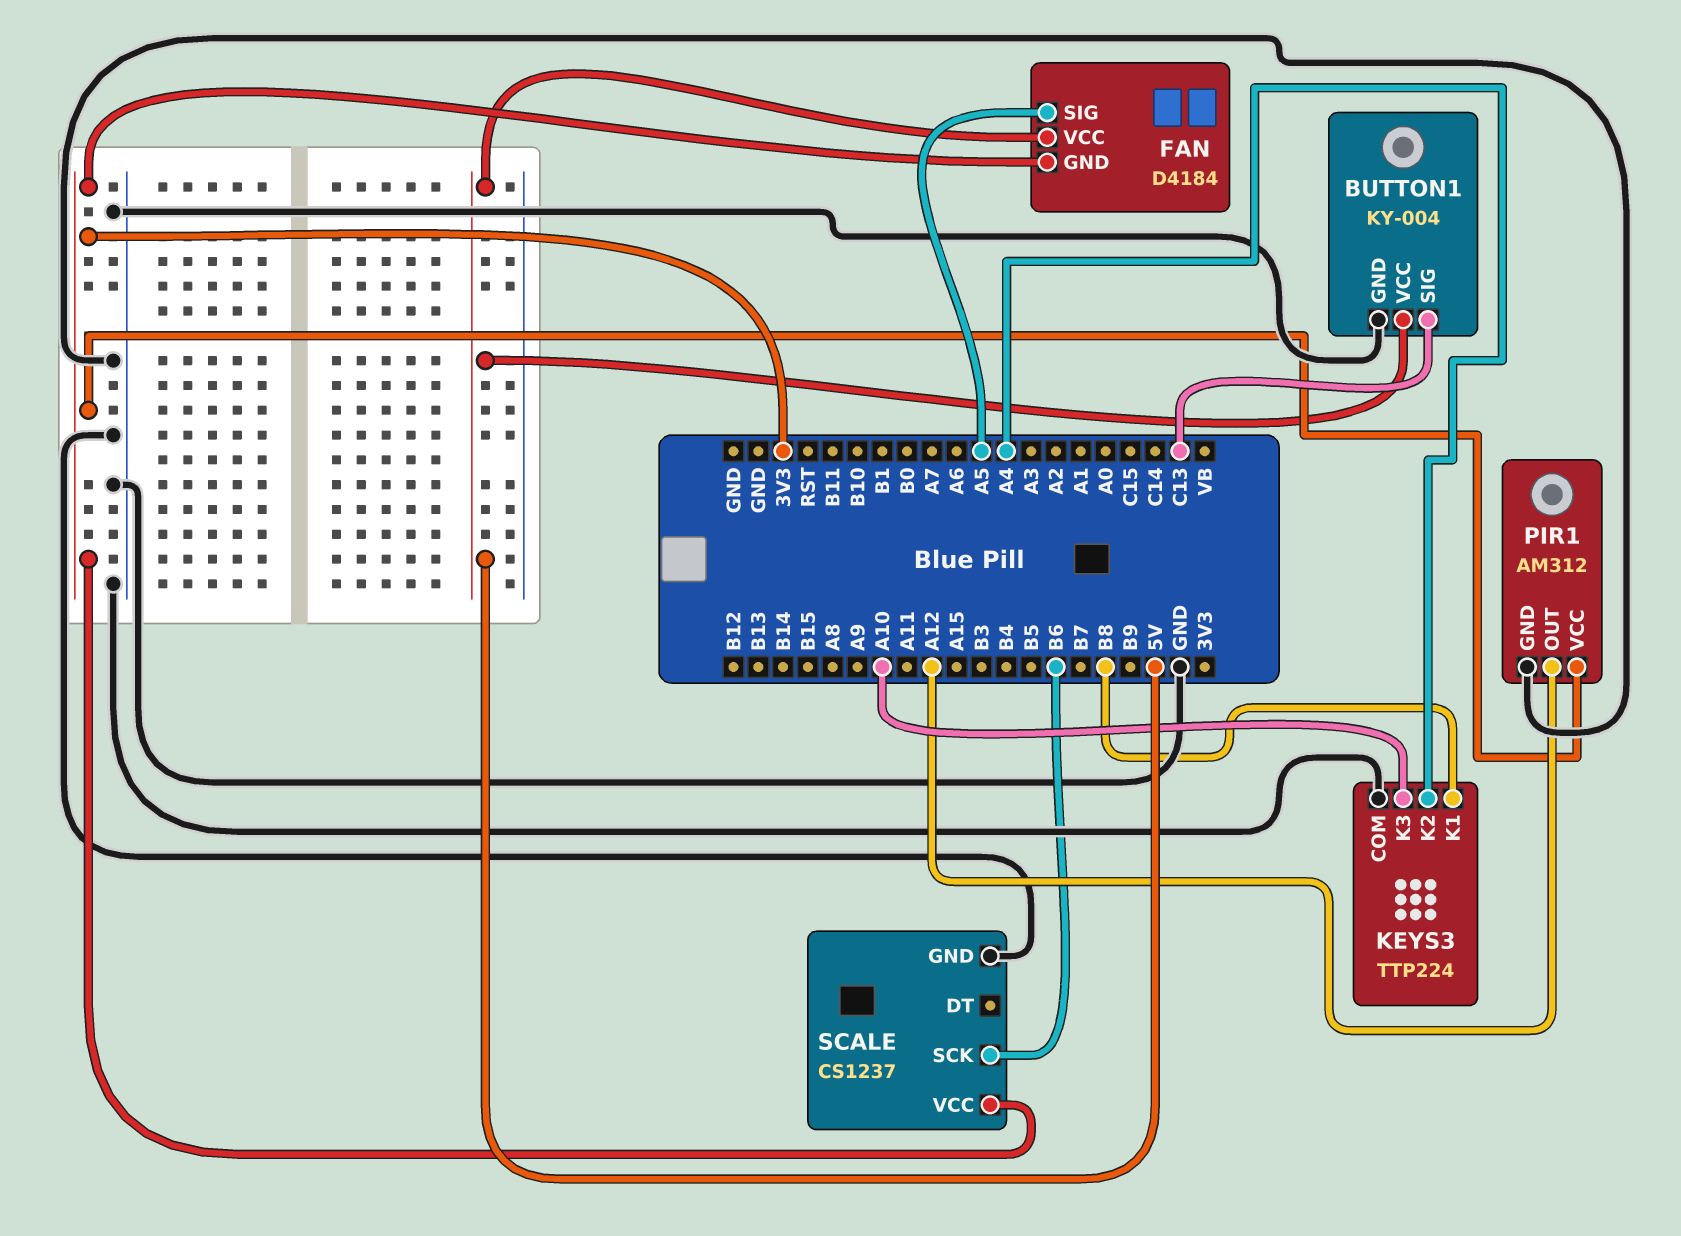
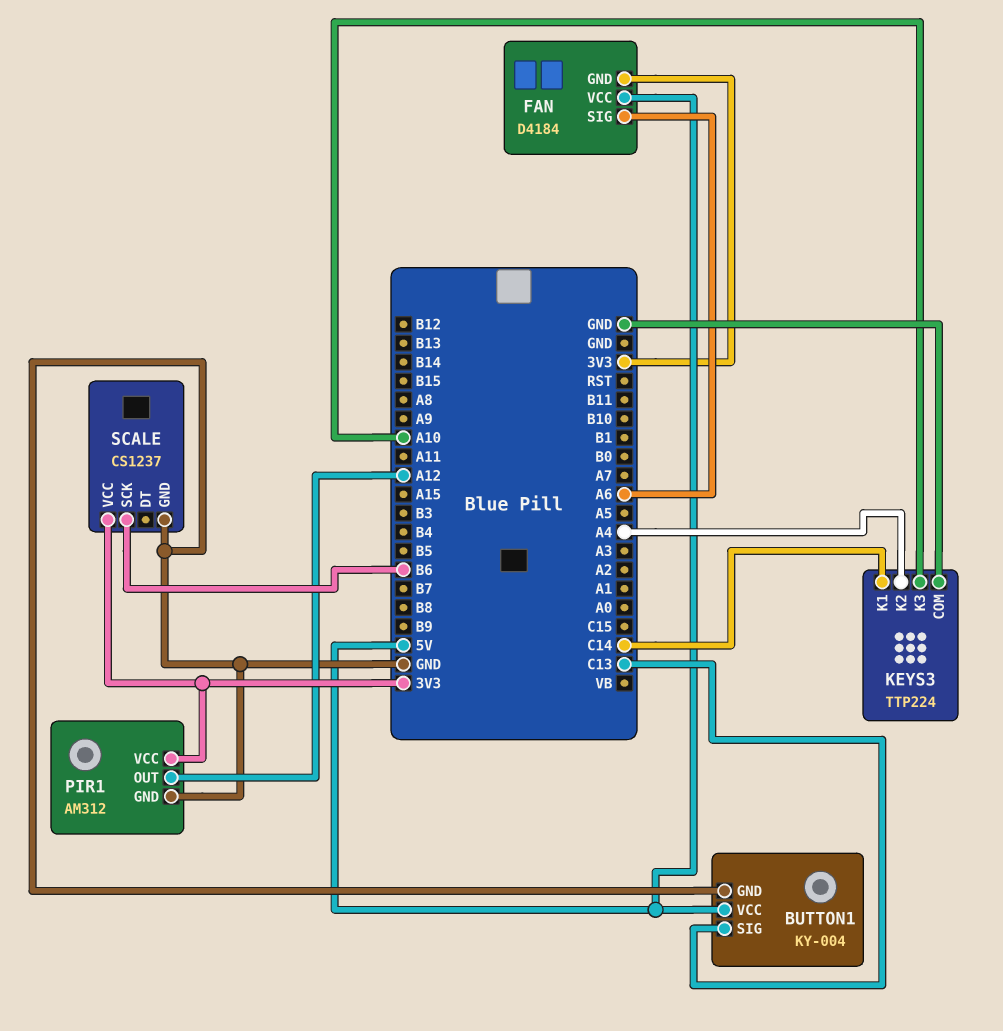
FAN pin SIG: A5 -> A6
KEYS3 pin K1: B8 -> C14

